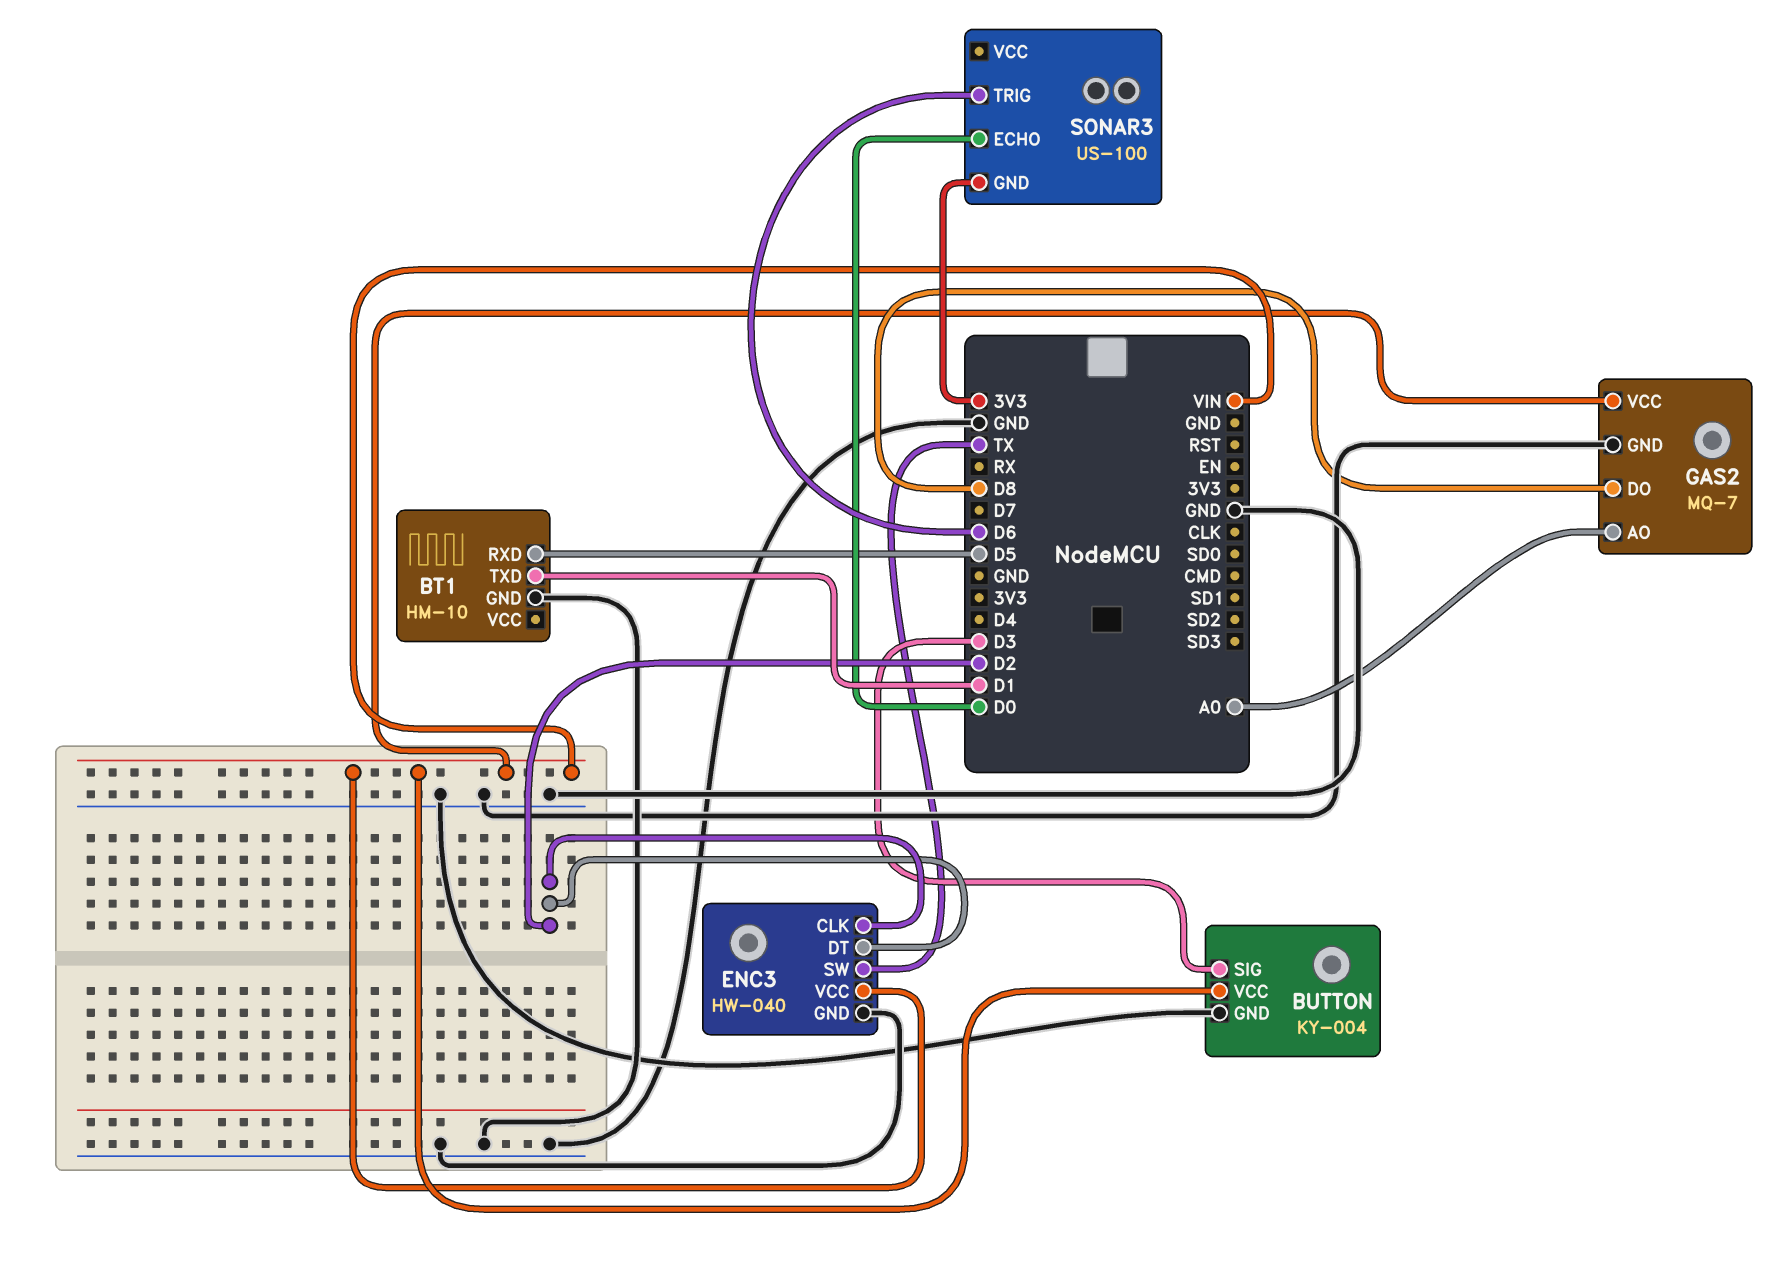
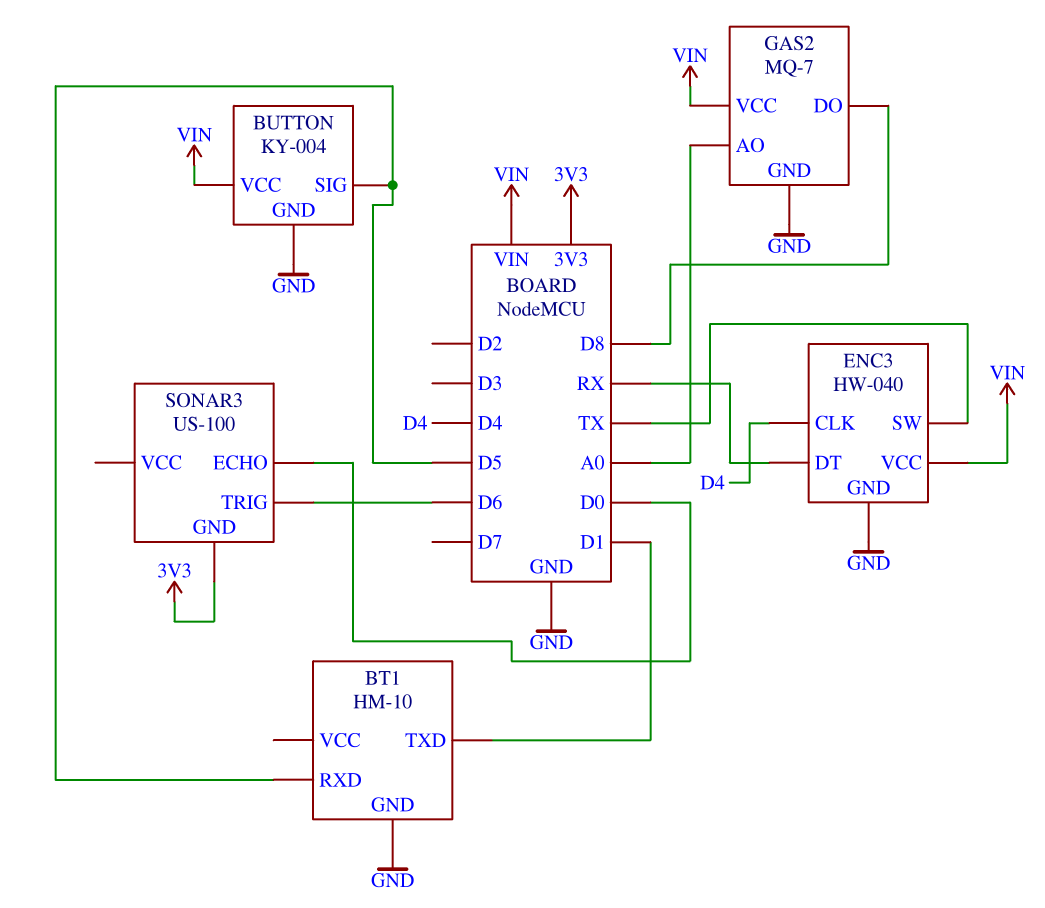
BUTTON pin SIG: D3 -> D5
ENC3 pin CLK: D2 -> D4
ENC3 pin DT: D2 -> RX

